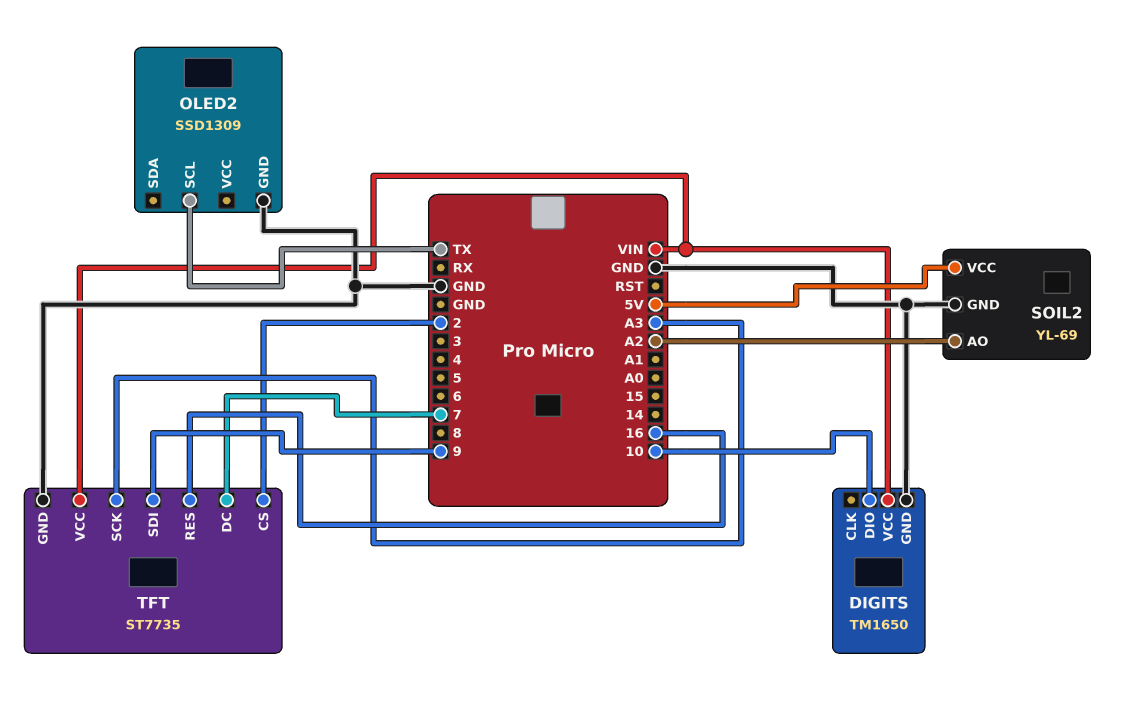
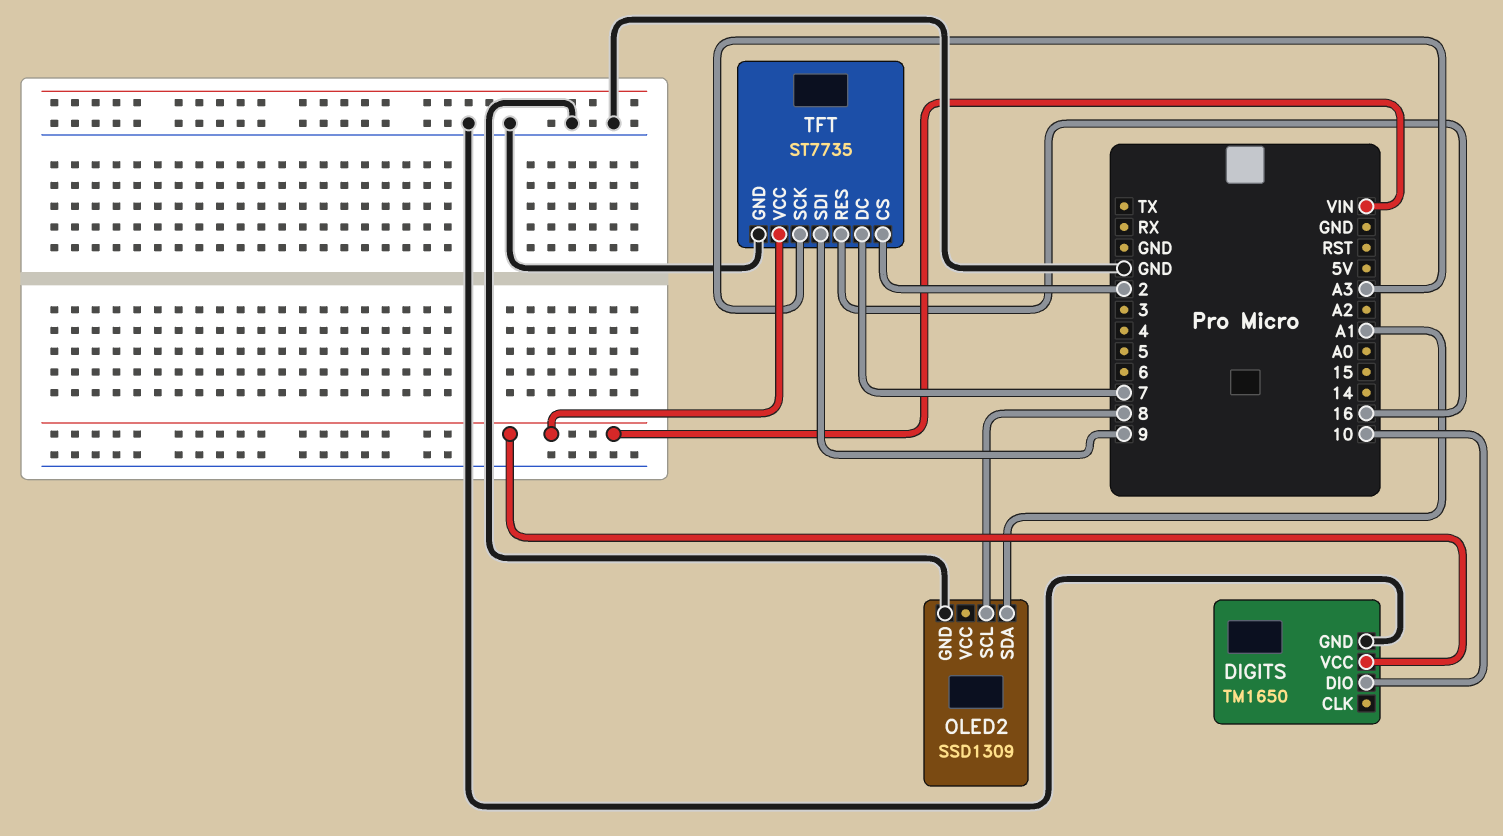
OLED2 pin SCL: TX -> 8
OLED2 pin SDA: none -> A1
SOIL2: YL-69 -> none
SOIL2 pin AO: A2 -> none
SOIL2 pin GND: GND -> none
SOIL2 pin VCC: 5V -> none

